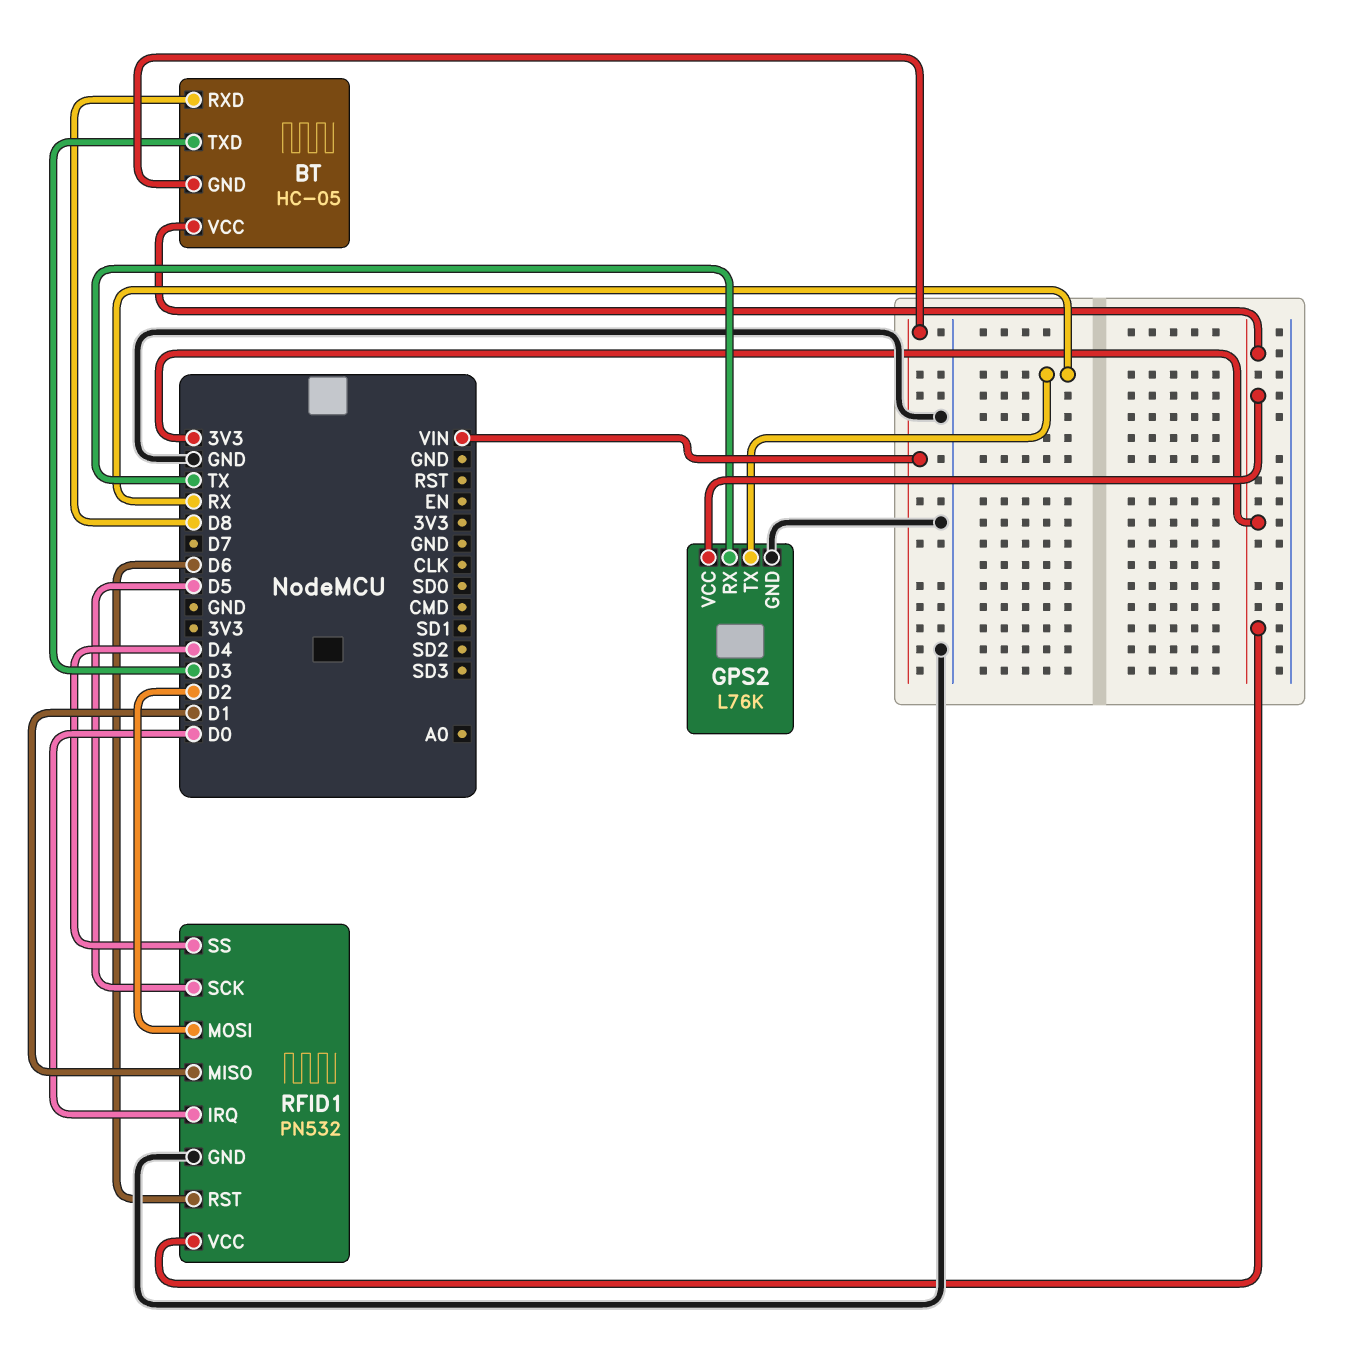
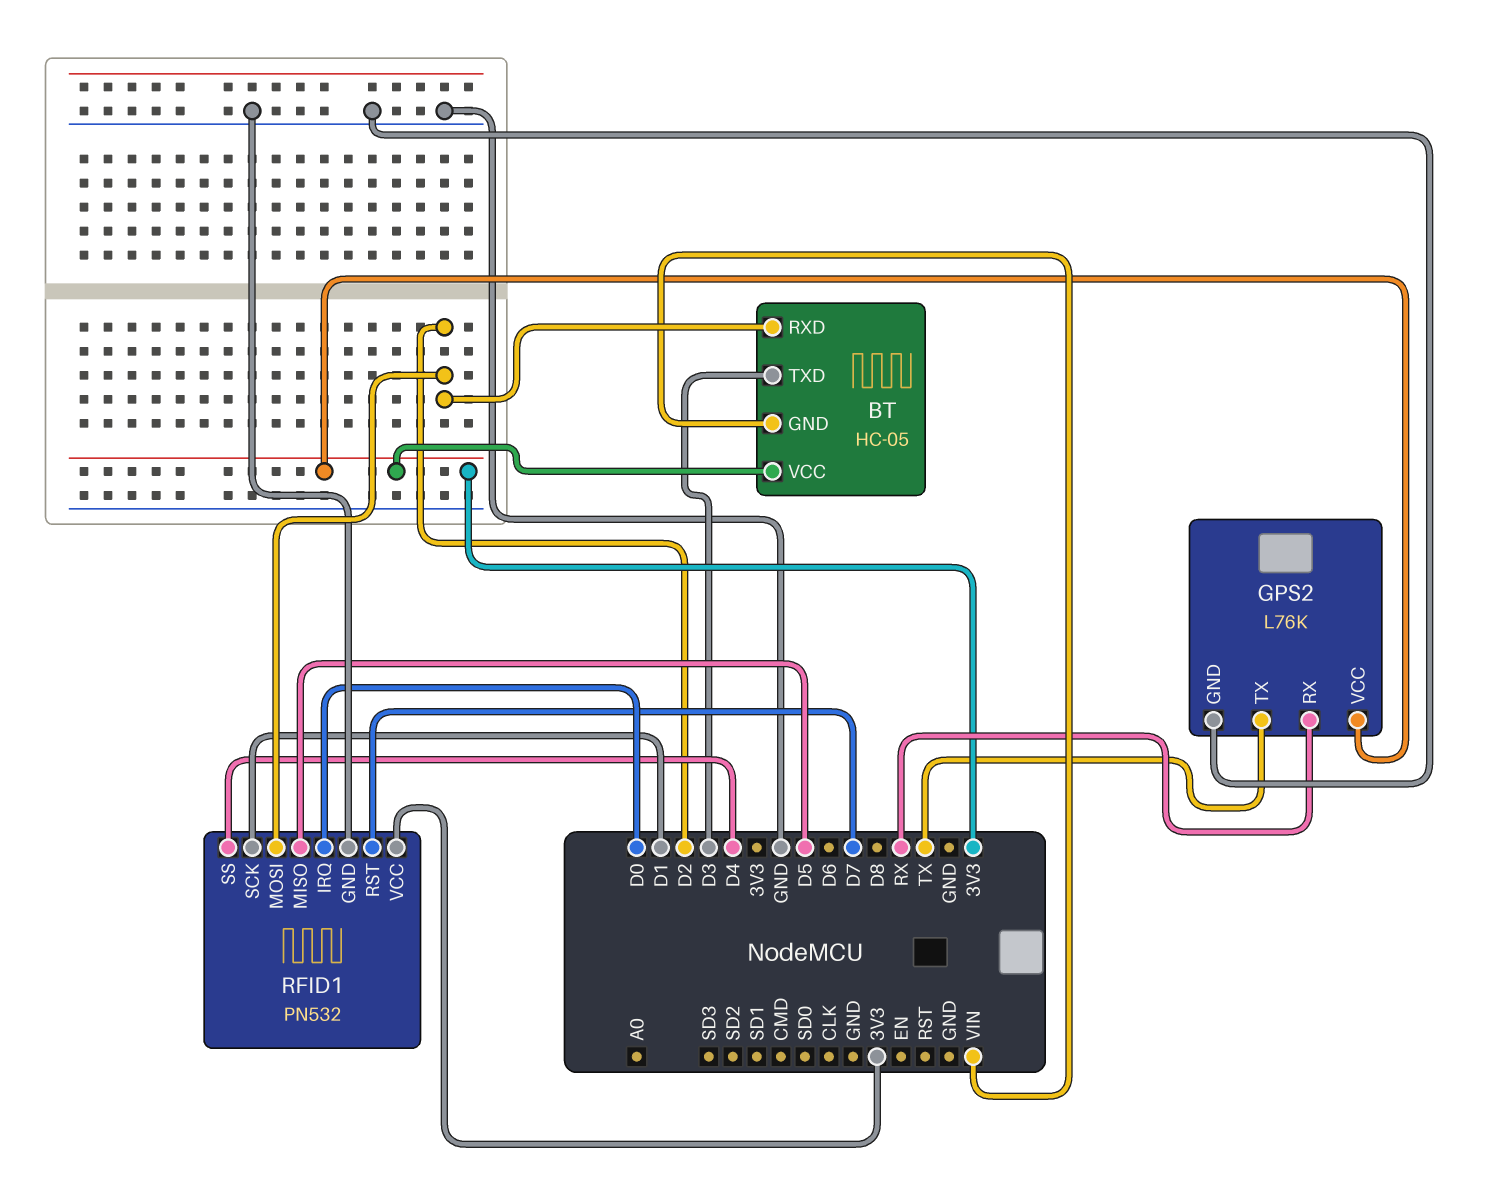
BT pin RXD: D8 -> D2
GPS2 pin RX: TX -> RX
GPS2 pin TX: RX -> TX
RFID1 pin MISO: D1 -> D5
RFID1 pin RST: D6 -> D7
RFID1 pin SCK: D5 -> D1

